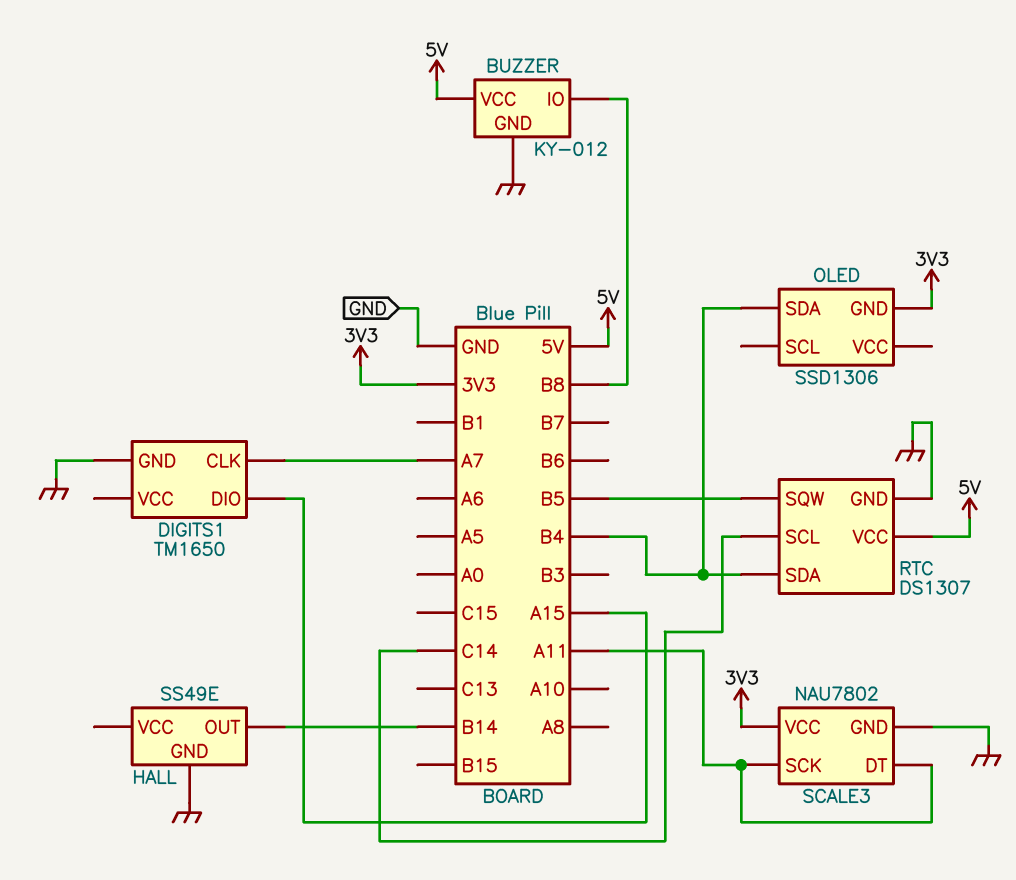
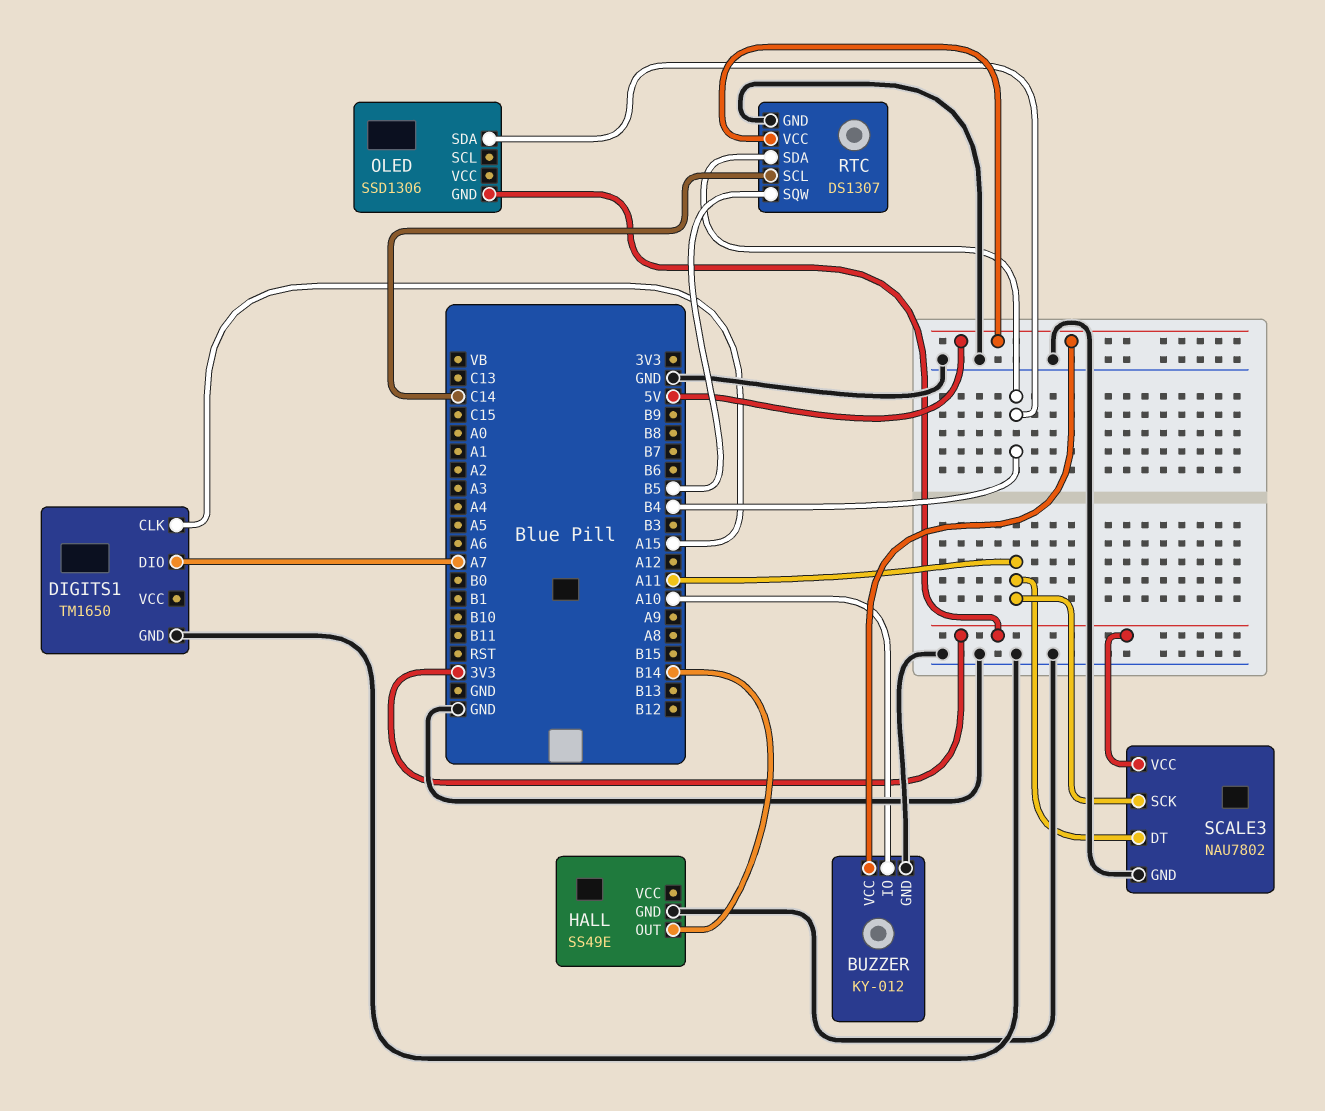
BUZZER pin IO: B8 -> A10
DIGITS1 pin CLK: A7 -> A15
DIGITS1 pin DIO: A15 -> A7

